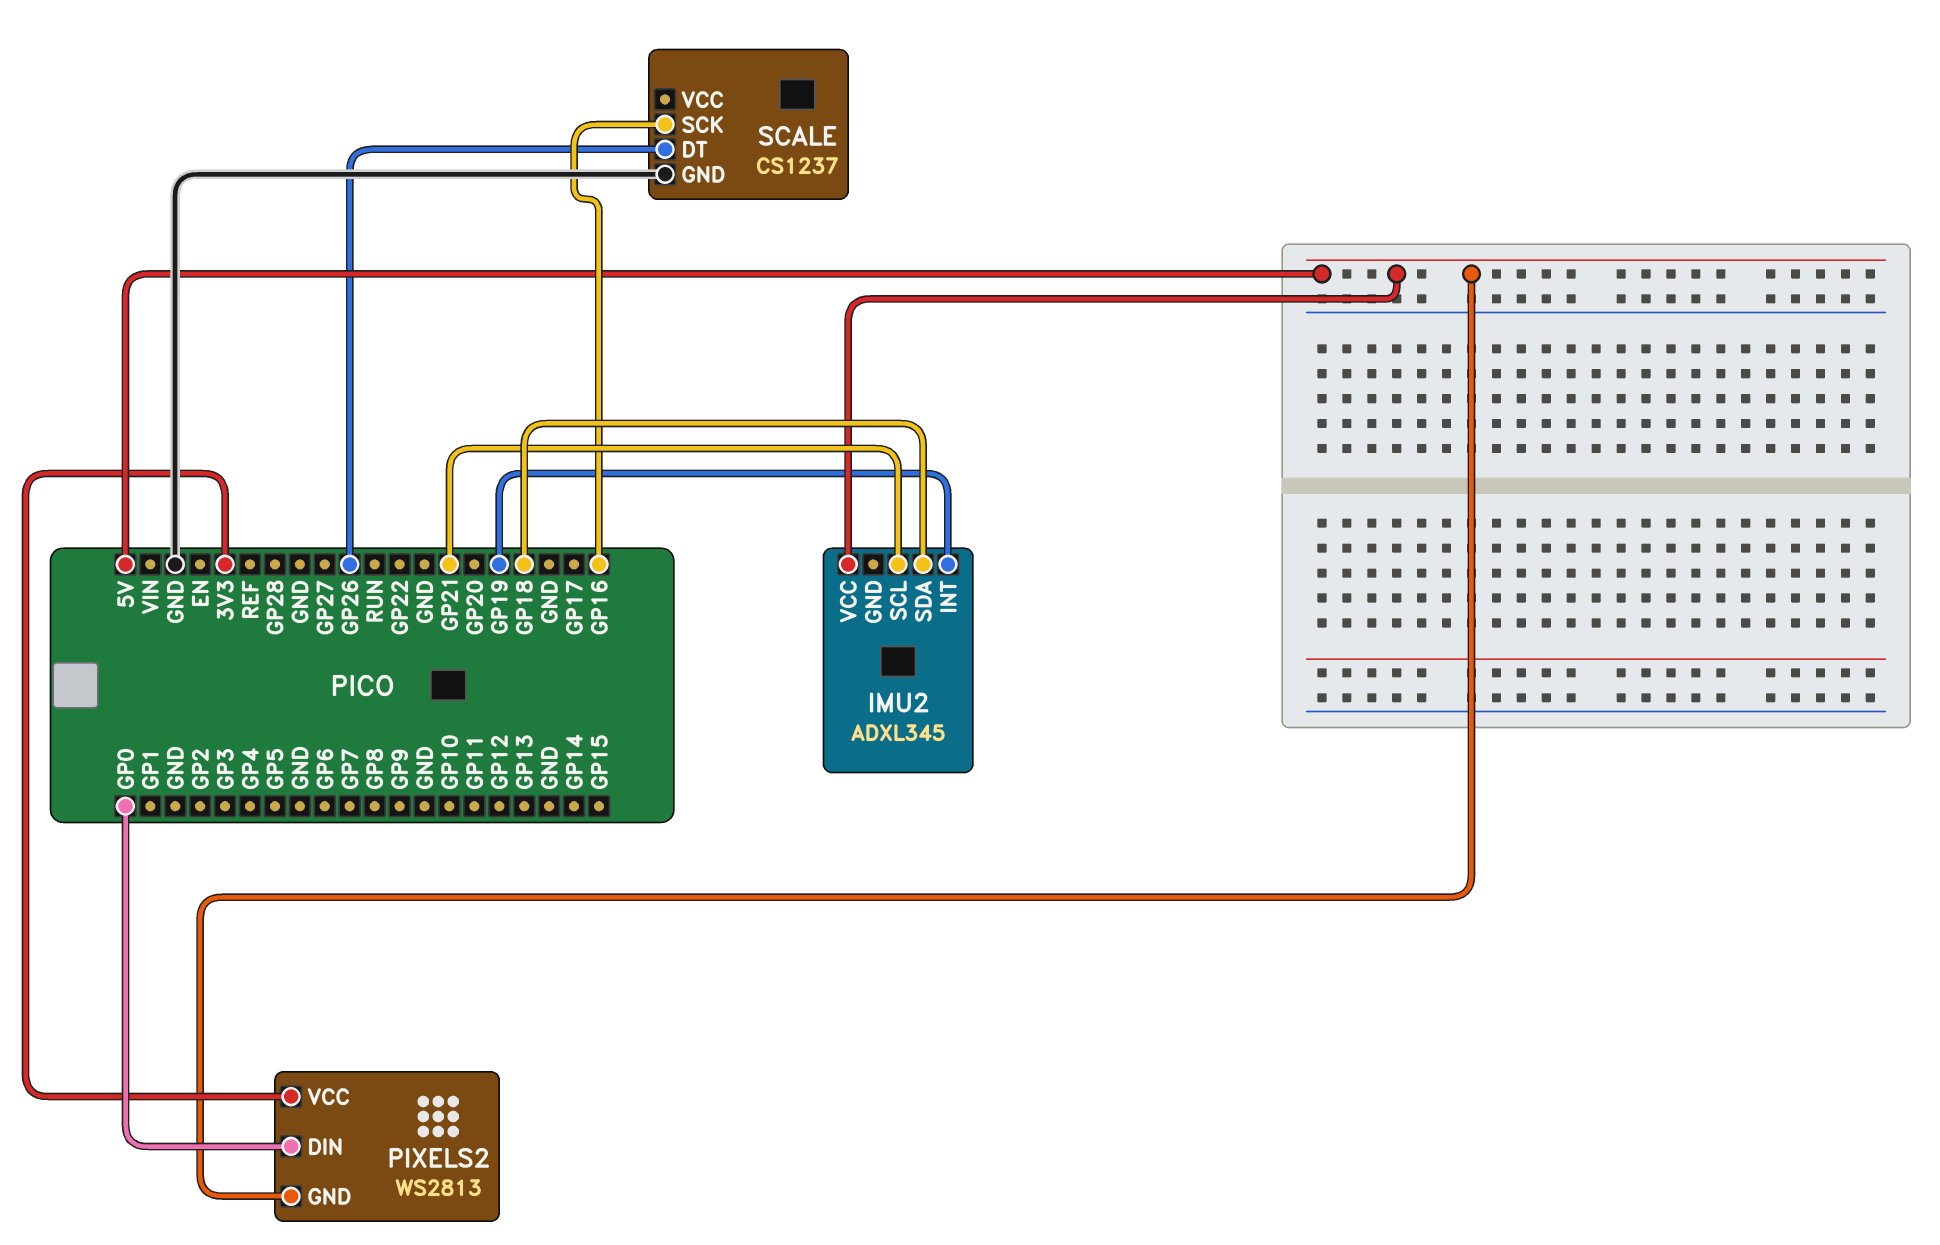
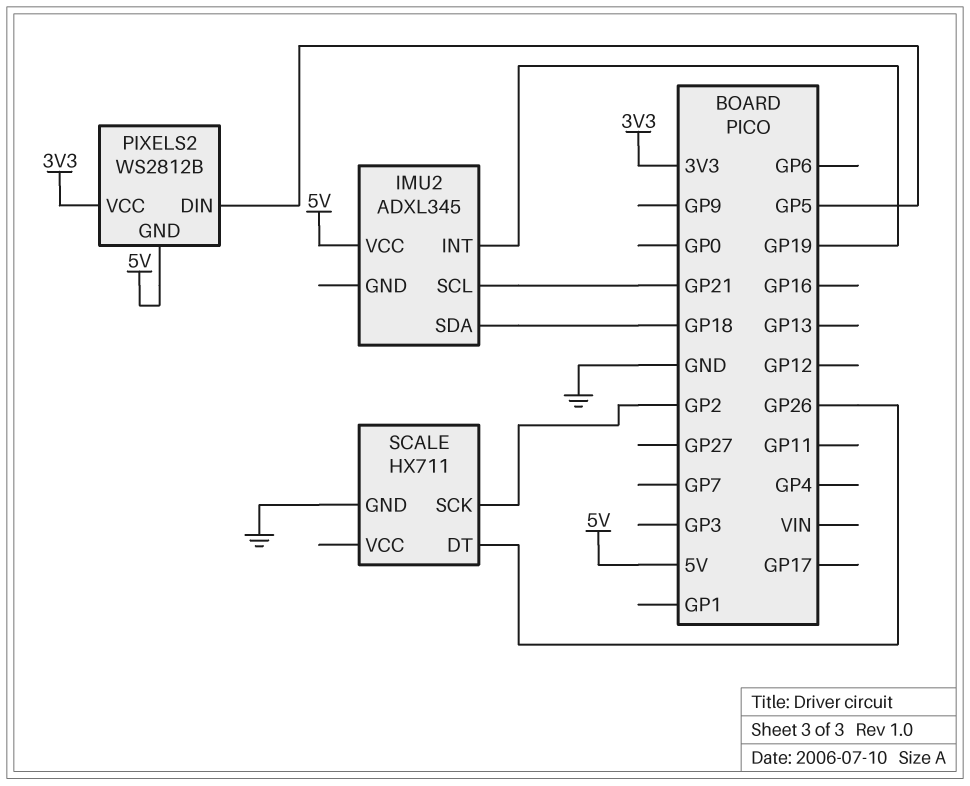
PIXELS2: WS2813 -> WS2812B
PIXELS2 pin DIN: GP0 -> GP5
SCALE: CS1237 -> HX711
SCALE pin SCK: GP16 -> GP2

